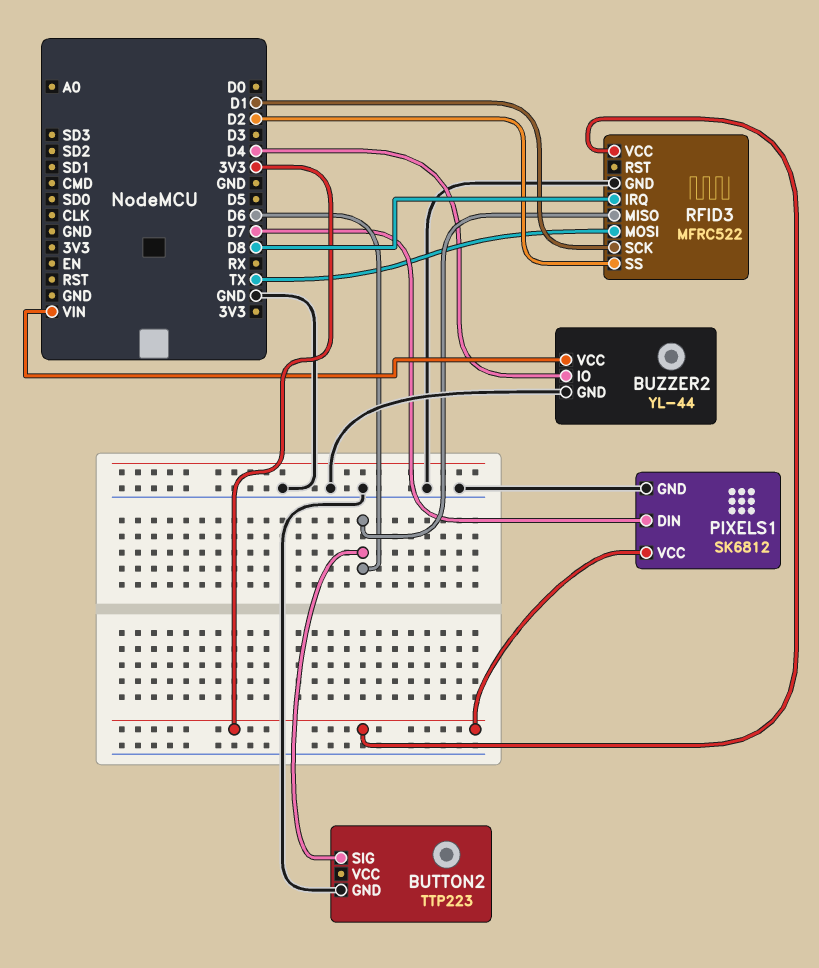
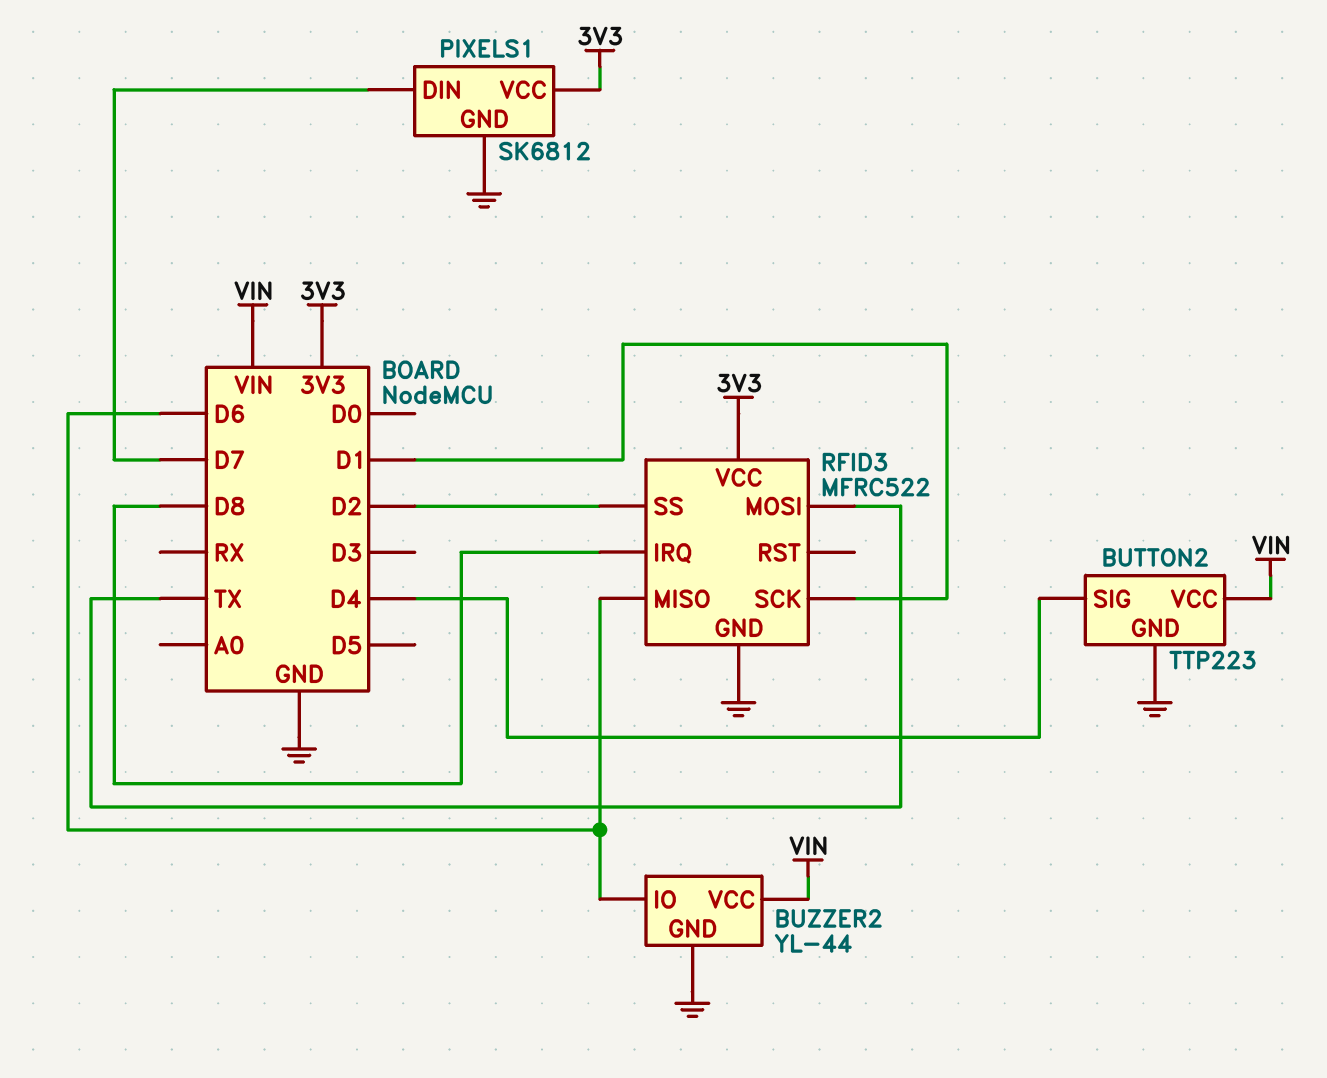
BUTTON2 pin SIG: D6 -> D4
BUTTON2 pin VCC: none -> VIN
BUZZER2 pin IO: D4 -> D6

